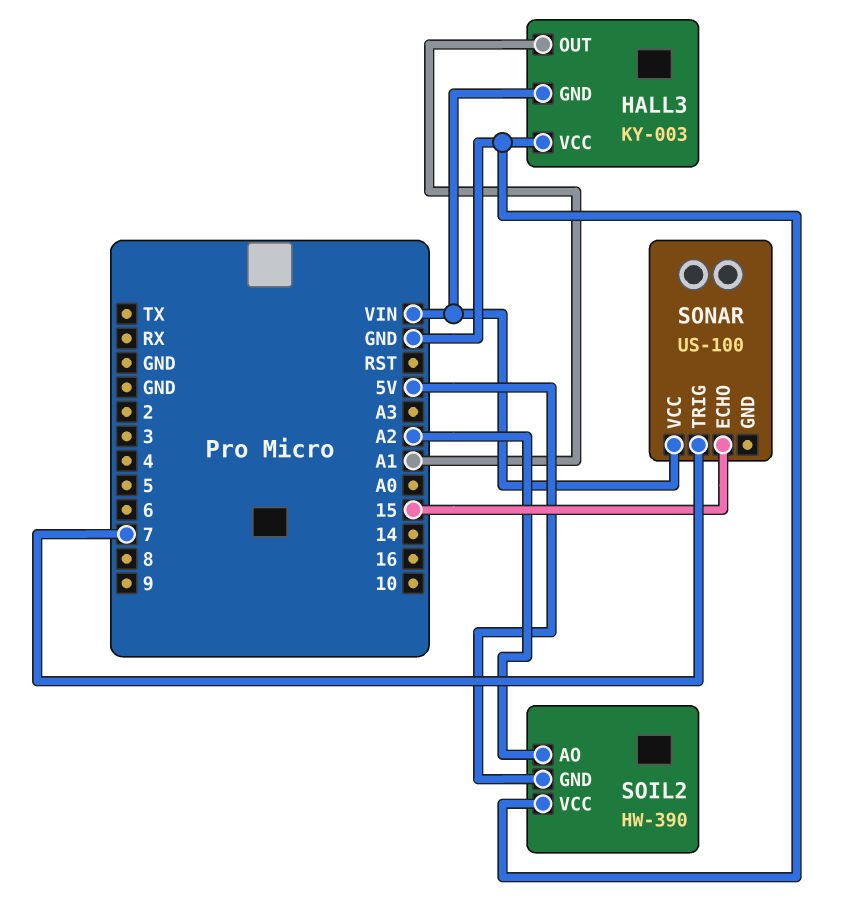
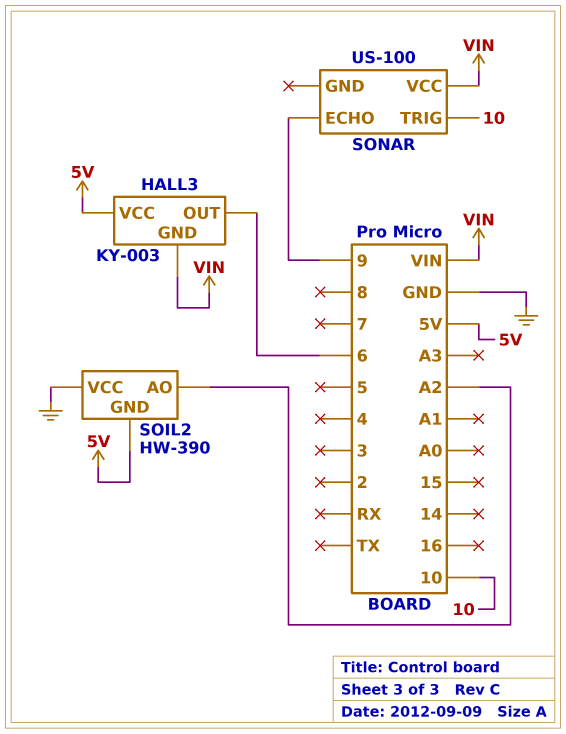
HALL3 pin OUT: A1 -> 6
HALL3 pin VCC: GND -> 5V
SONAR pin ECHO: 15 -> 9
SONAR pin TRIG: 7 -> 10

